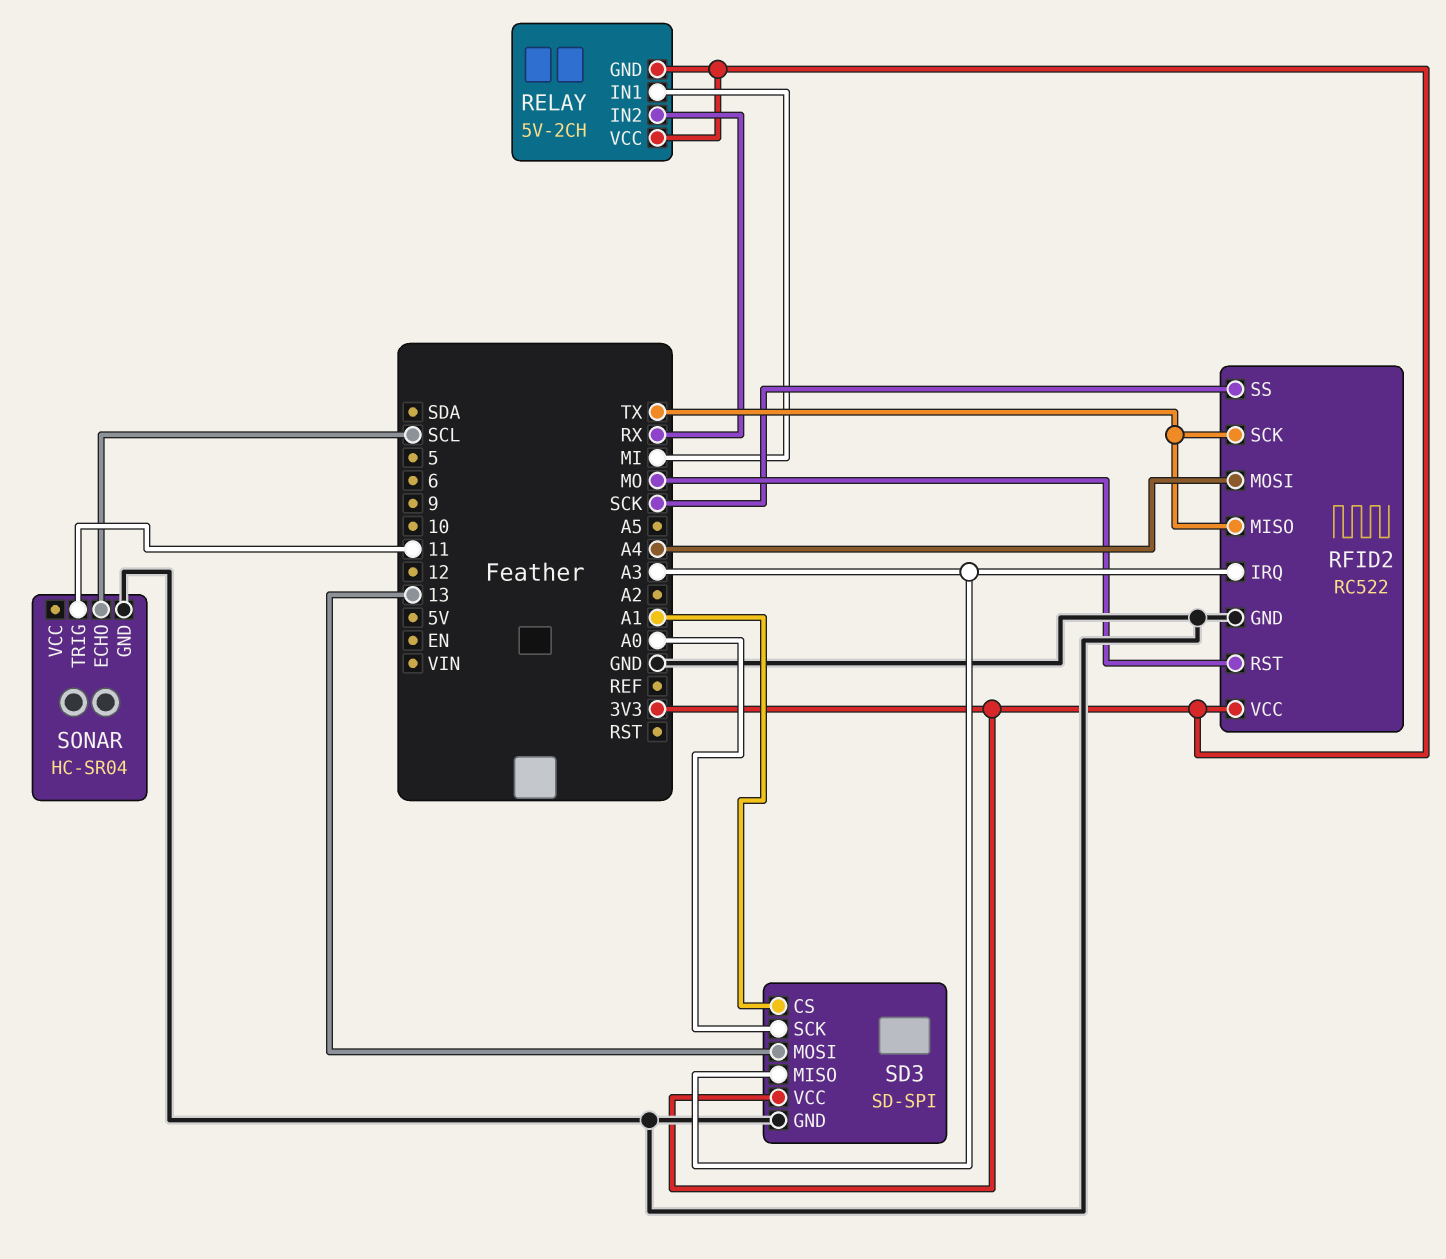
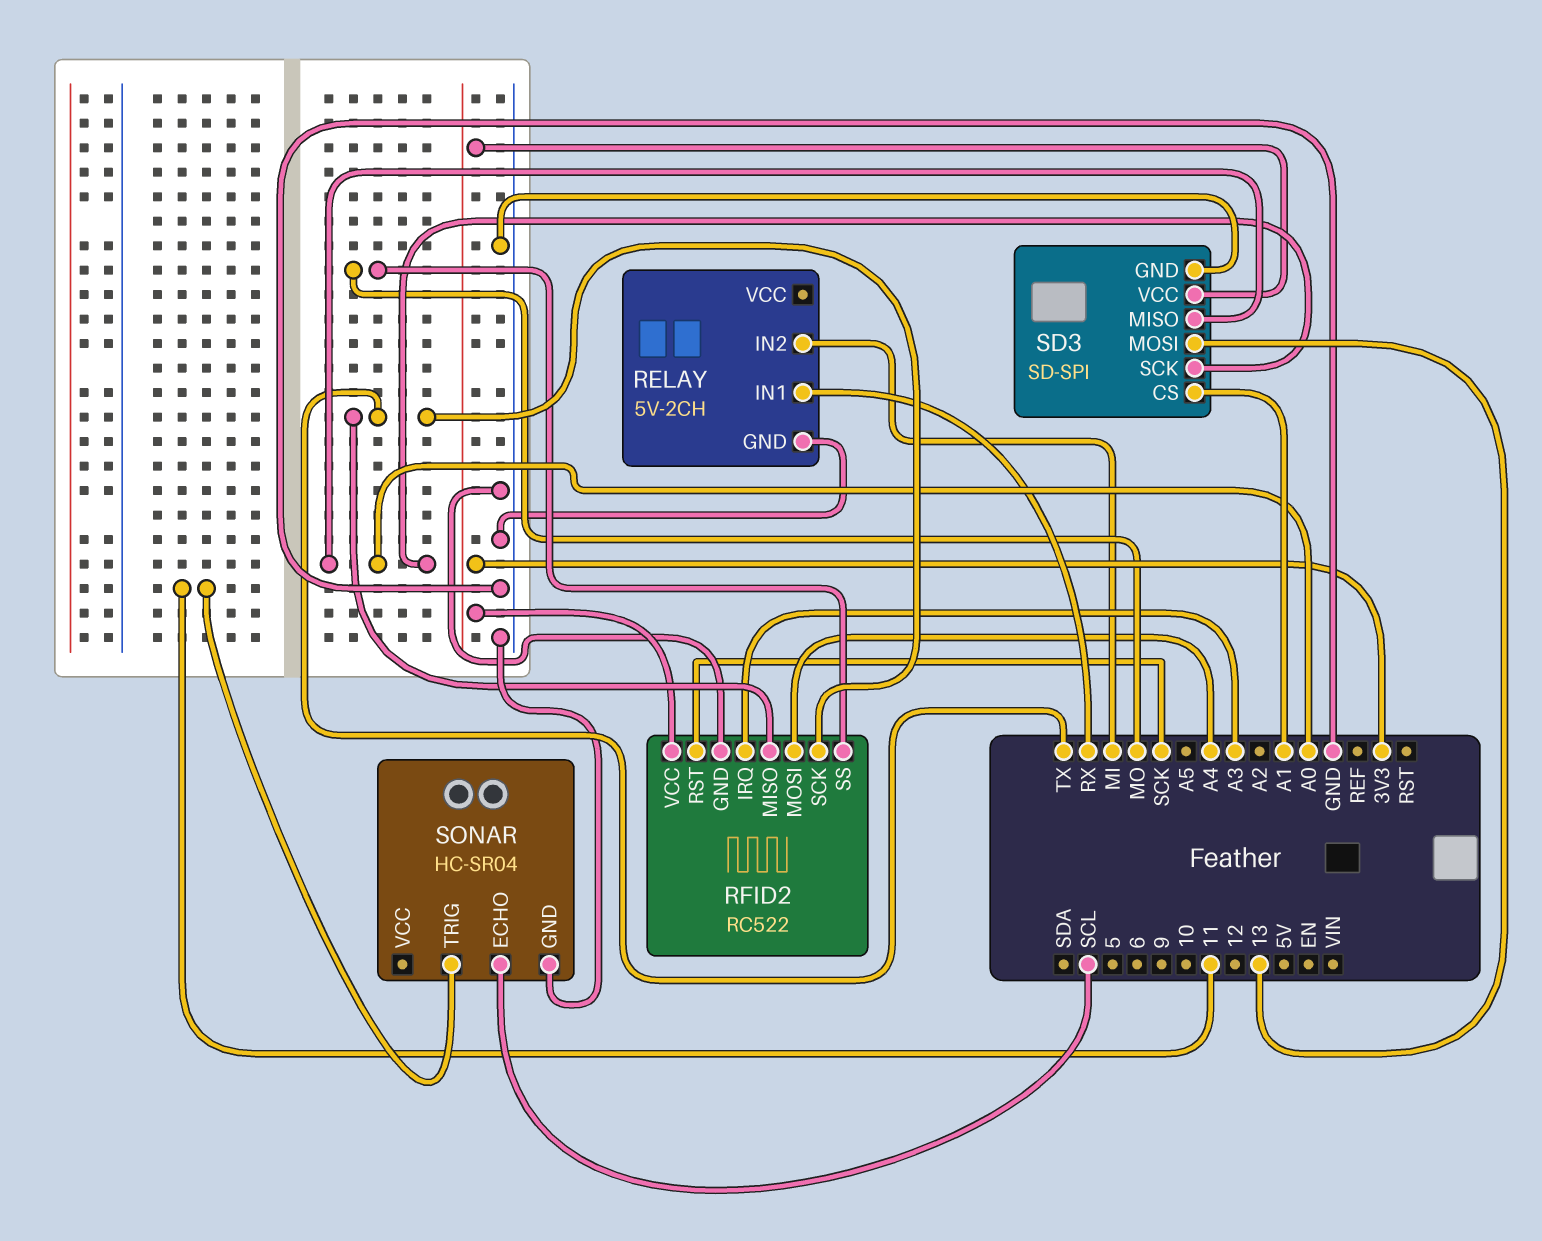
RELAY pin GND: 3V3 -> GND
RELAY pin IN1: MI -> RX
RELAY pin IN2: RX -> MI
RELAY pin VCC: 3V3 -> none
RFID2 pin RST: MO -> SCK
RFID2 pin SS: SCK -> MO
SD3 pin MISO: A3 -> A0

